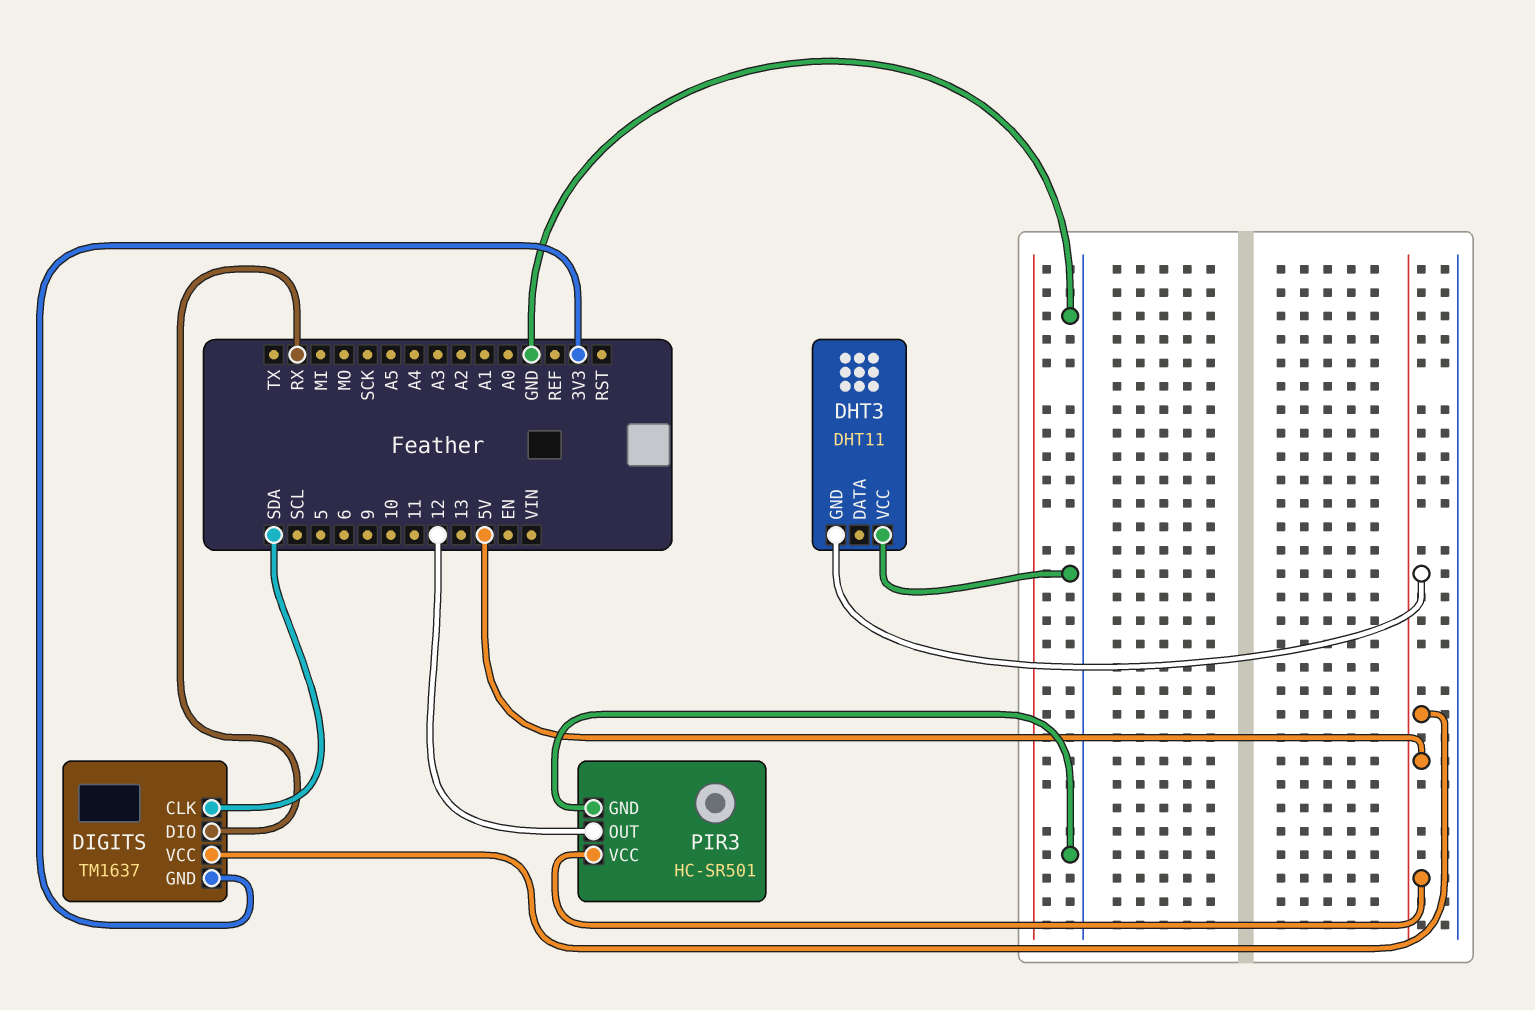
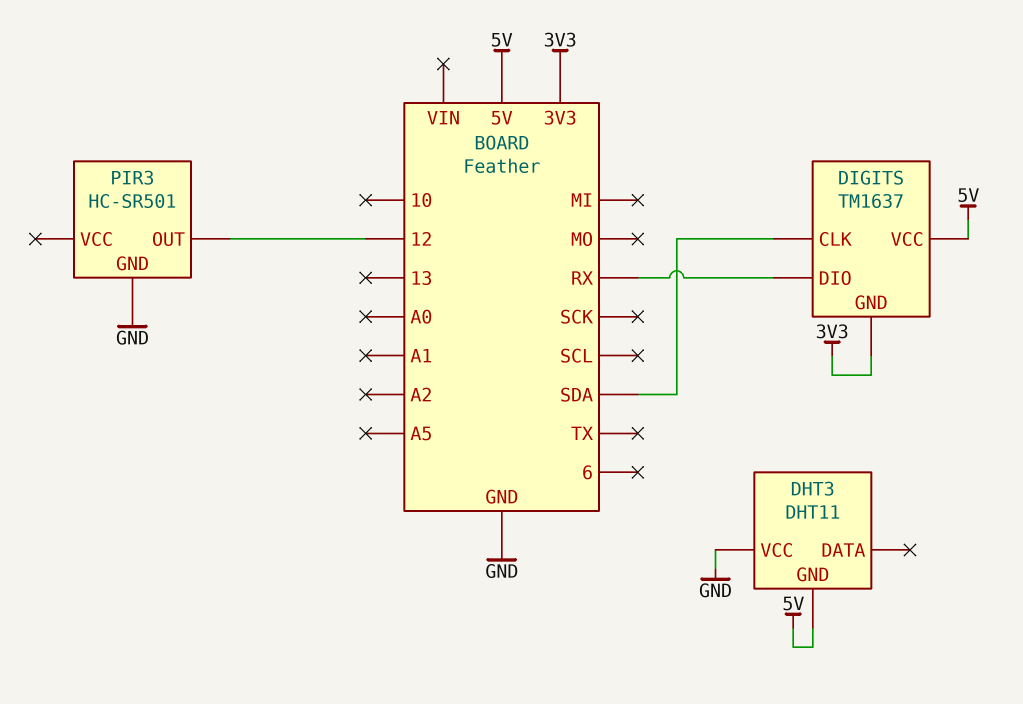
PIR3 pin VCC: 5V -> none

